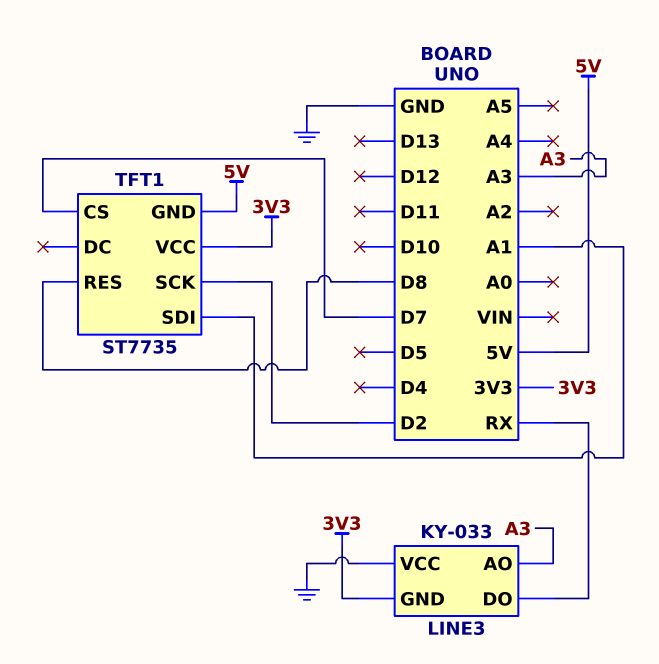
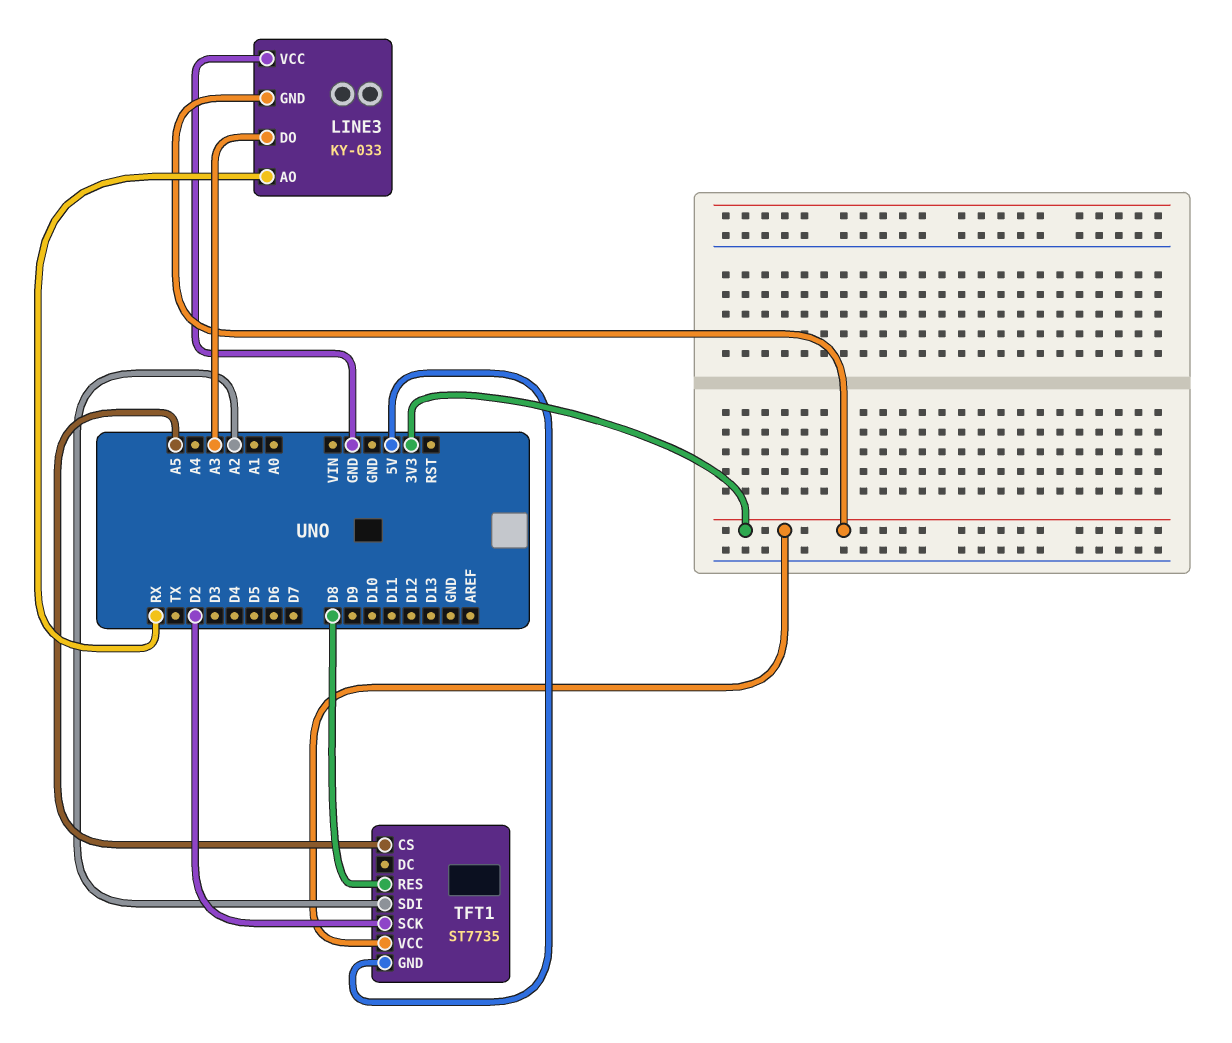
LINE3 pin AO: A3 -> RX
LINE3 pin DO: RX -> A3
TFT1 pin CS: D7 -> A5
TFT1 pin SDI: A1 -> A2

